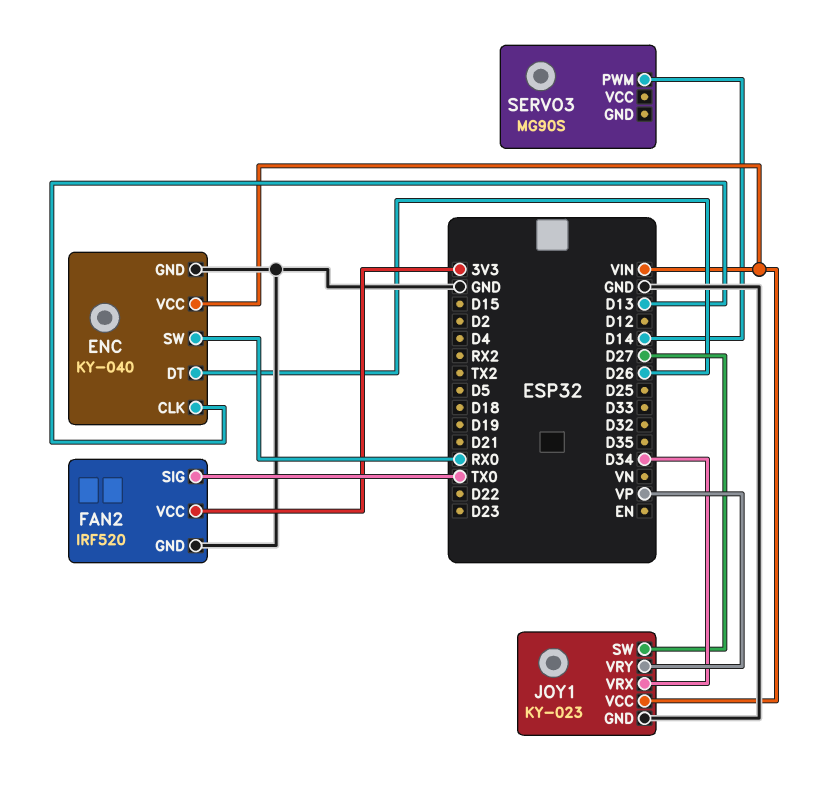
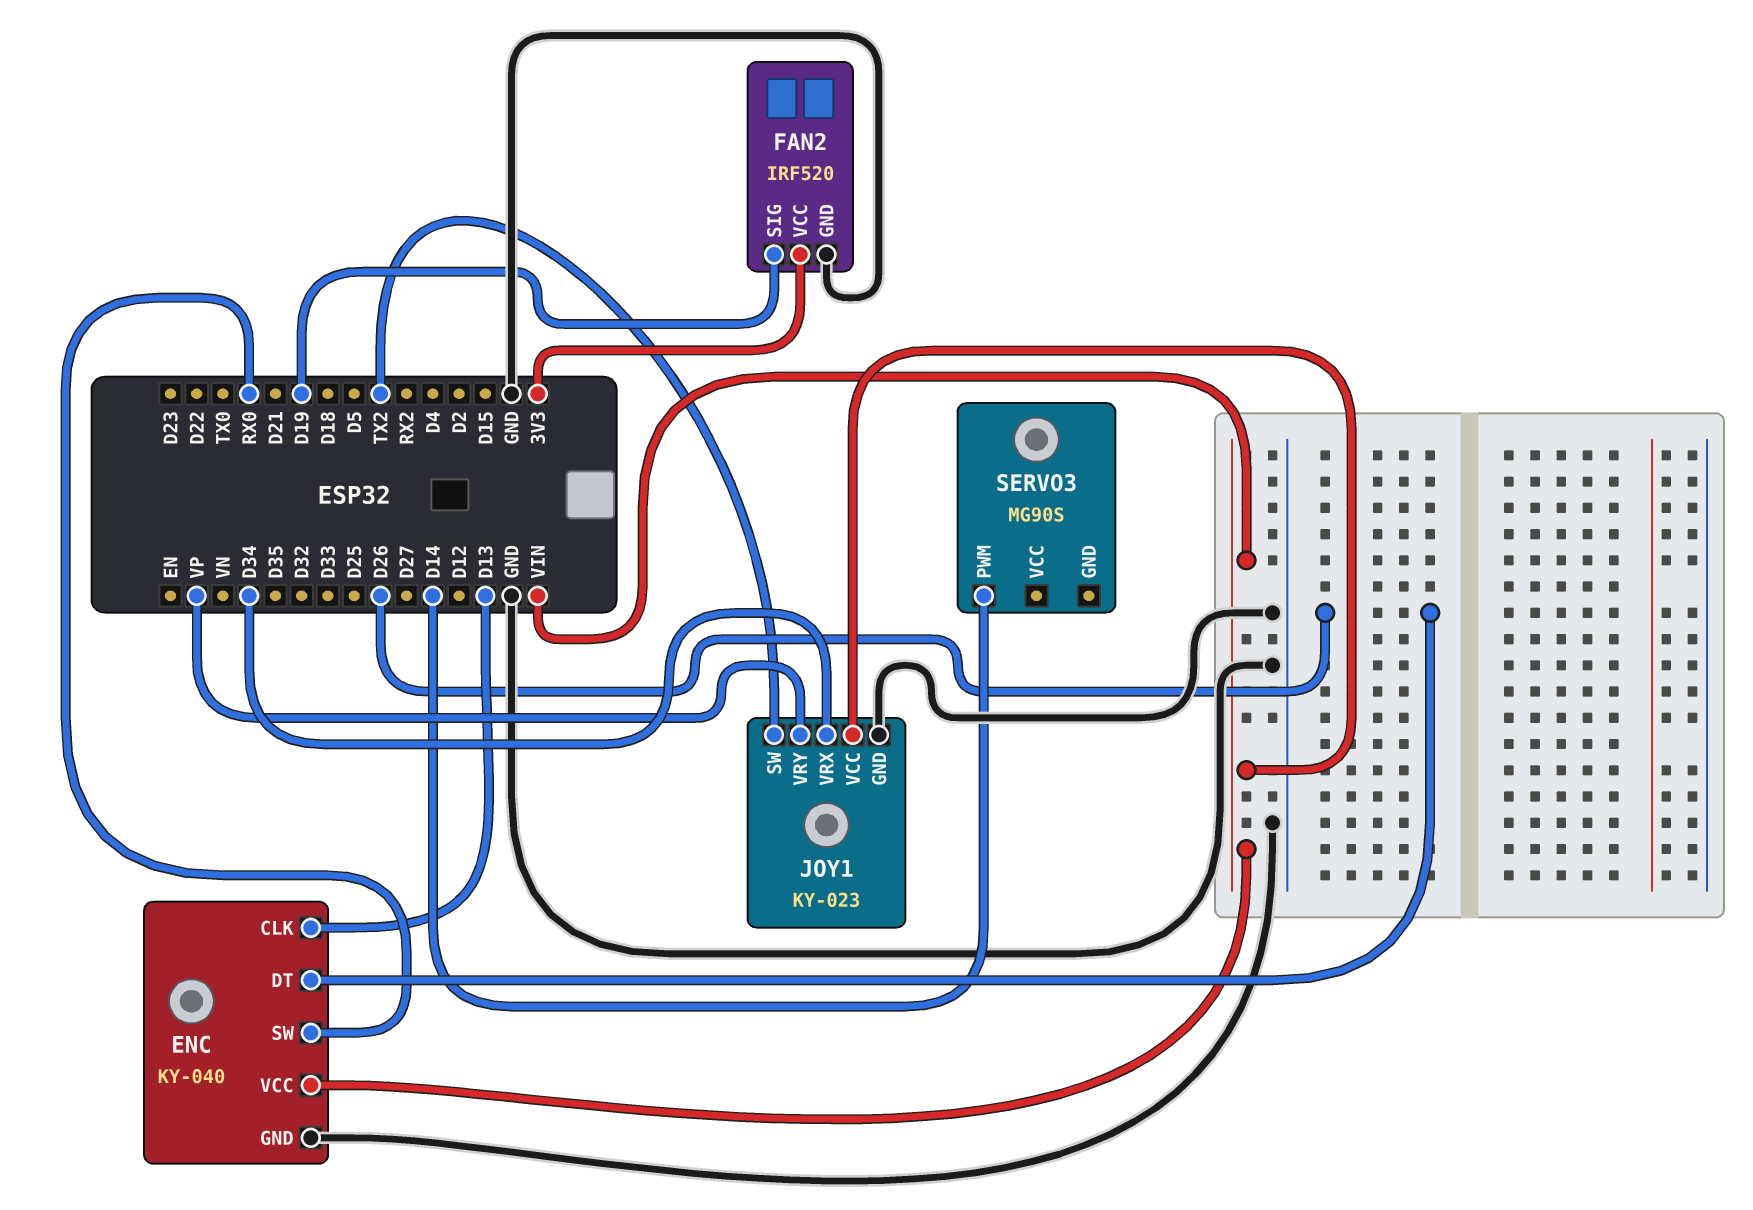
FAN2 pin SIG: TX0 -> D19
JOY1 pin SW: D27 -> TX2

